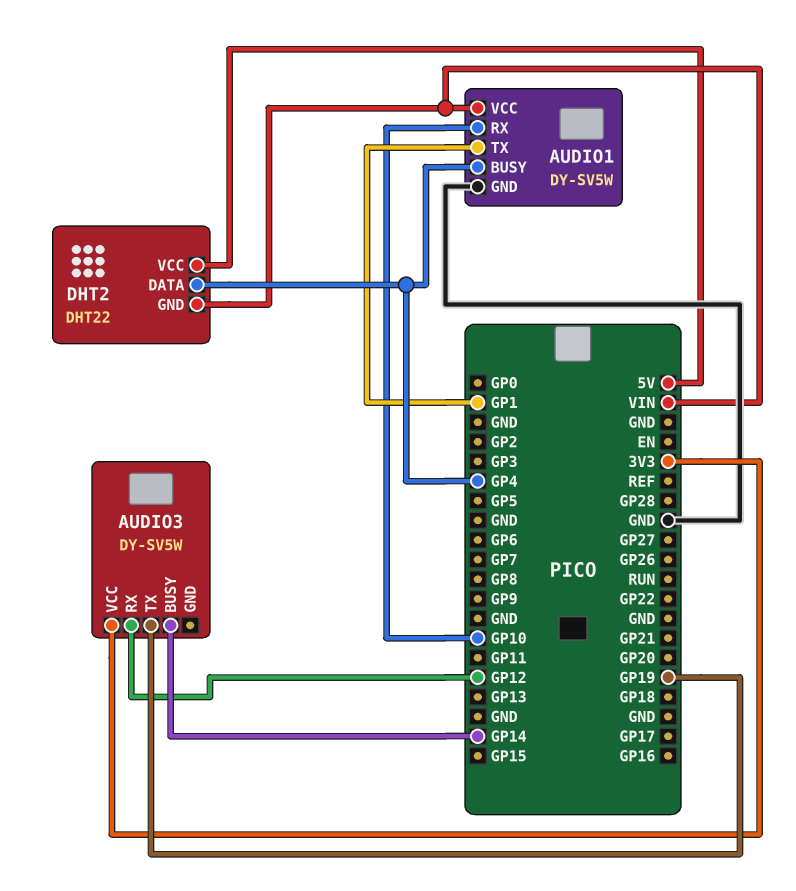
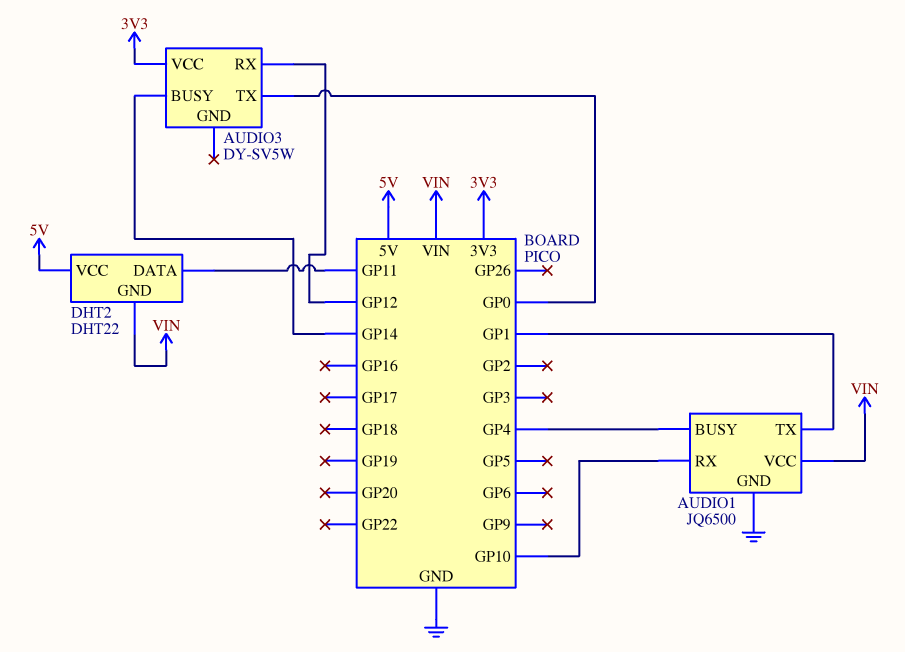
AUDIO1: DY-SV5W -> JQ6500
AUDIO3 pin TX: GP19 -> GP0
DHT2 pin DATA: GP4 -> GP11

